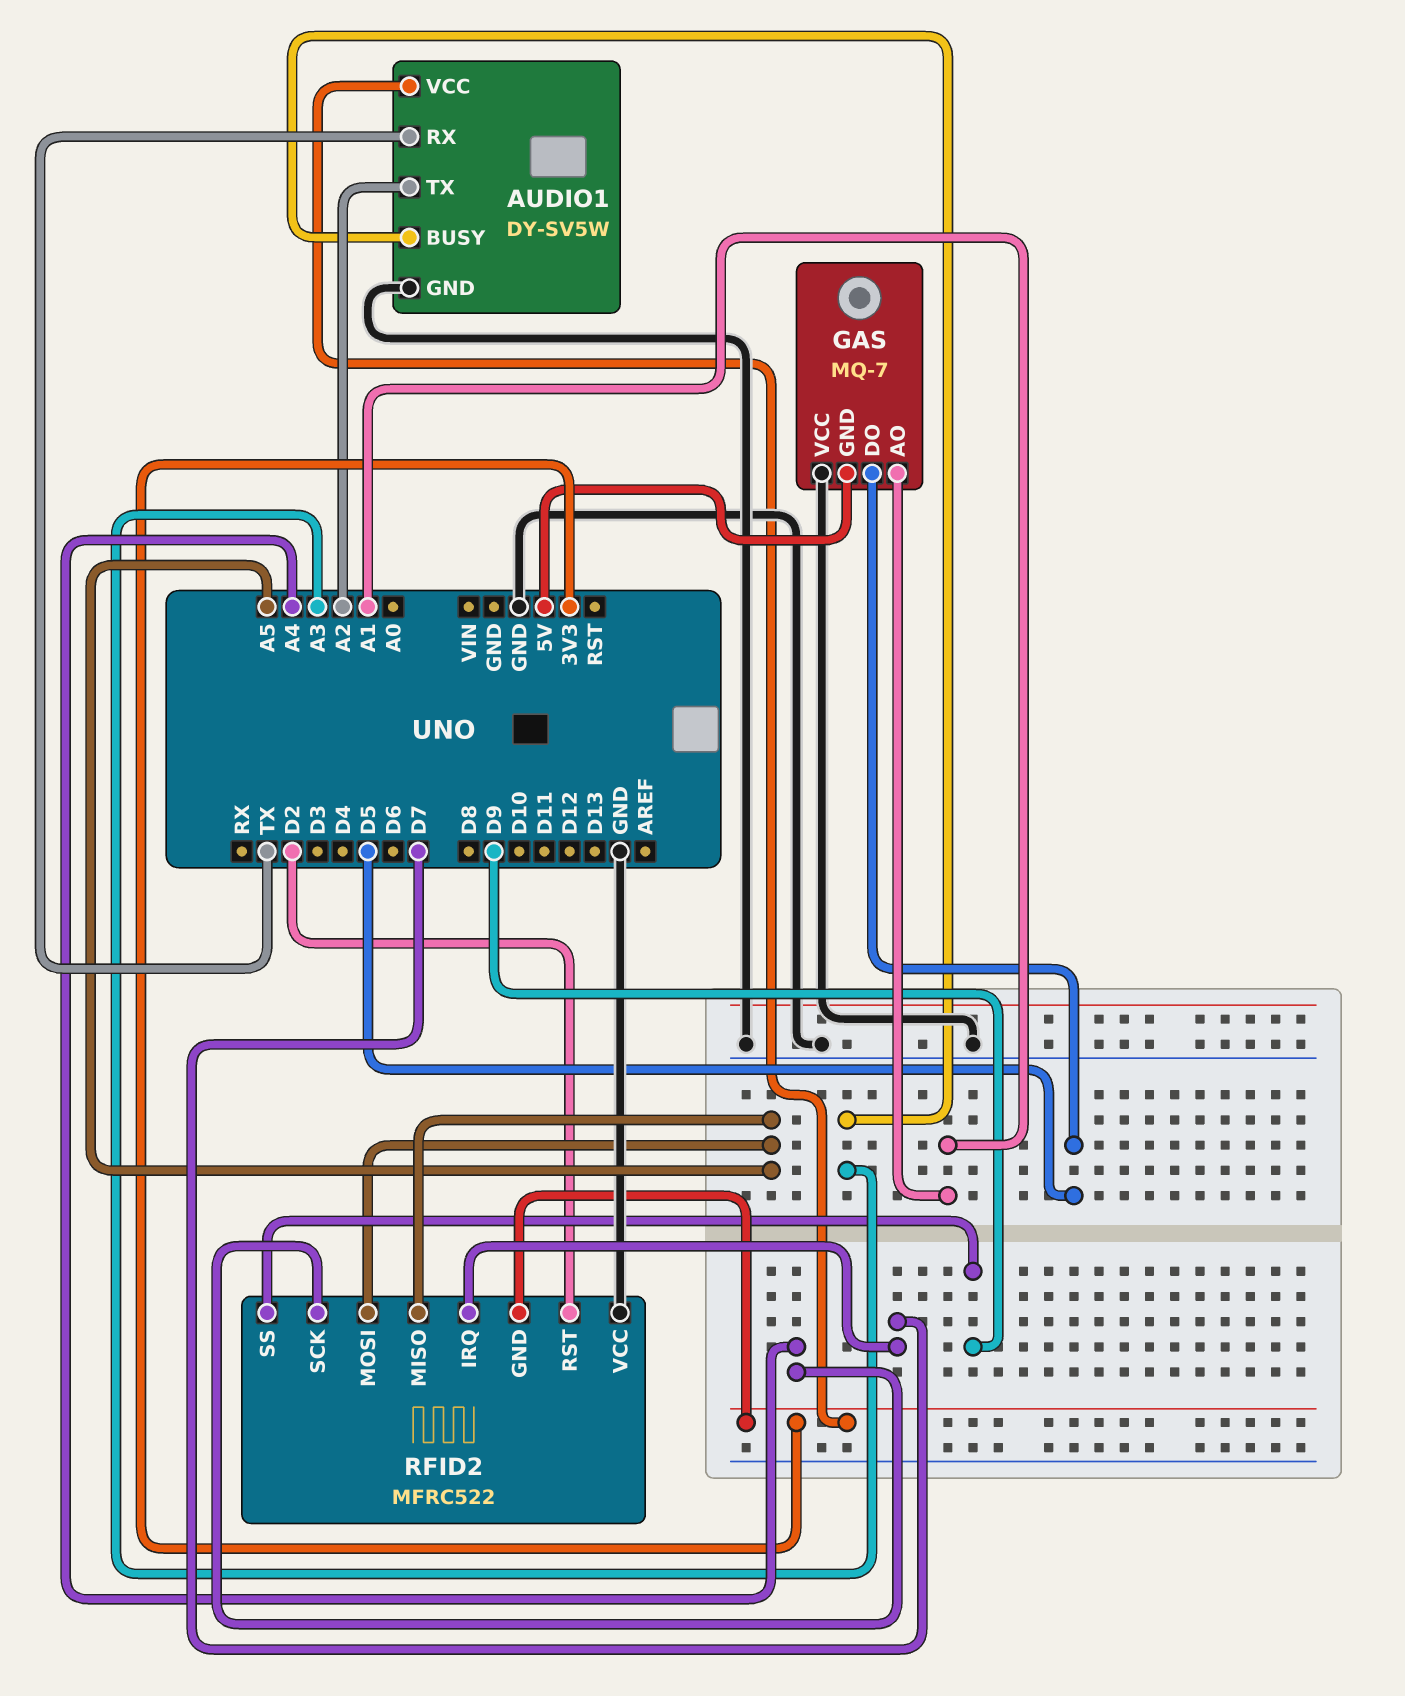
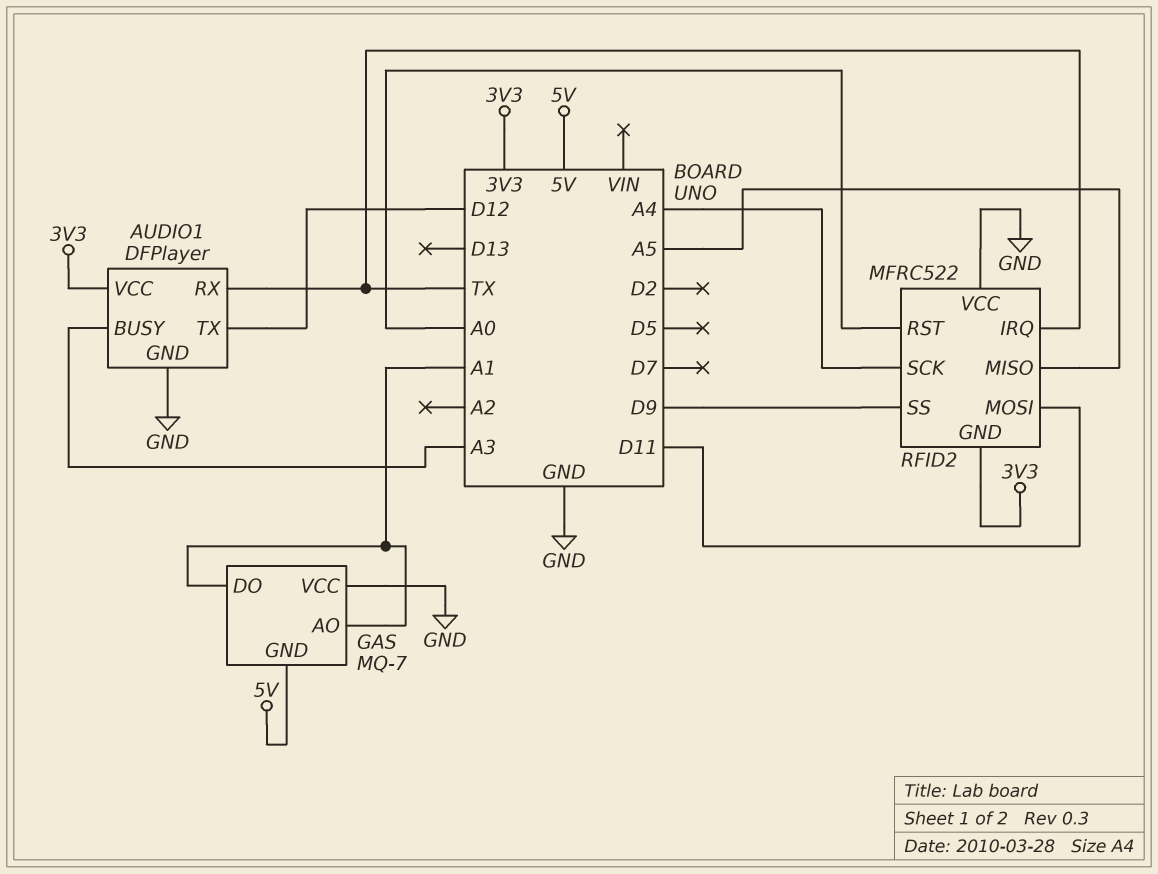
AUDIO1: DY-SV5W -> DFPlayer
AUDIO1 pin TX: A2 -> D12
GAS pin DO: D5 -> A1
RFID2 pin IRQ: D7 -> TX
RFID2 pin MOSI: A5 -> D11
RFID2 pin RST: D2 -> A0

